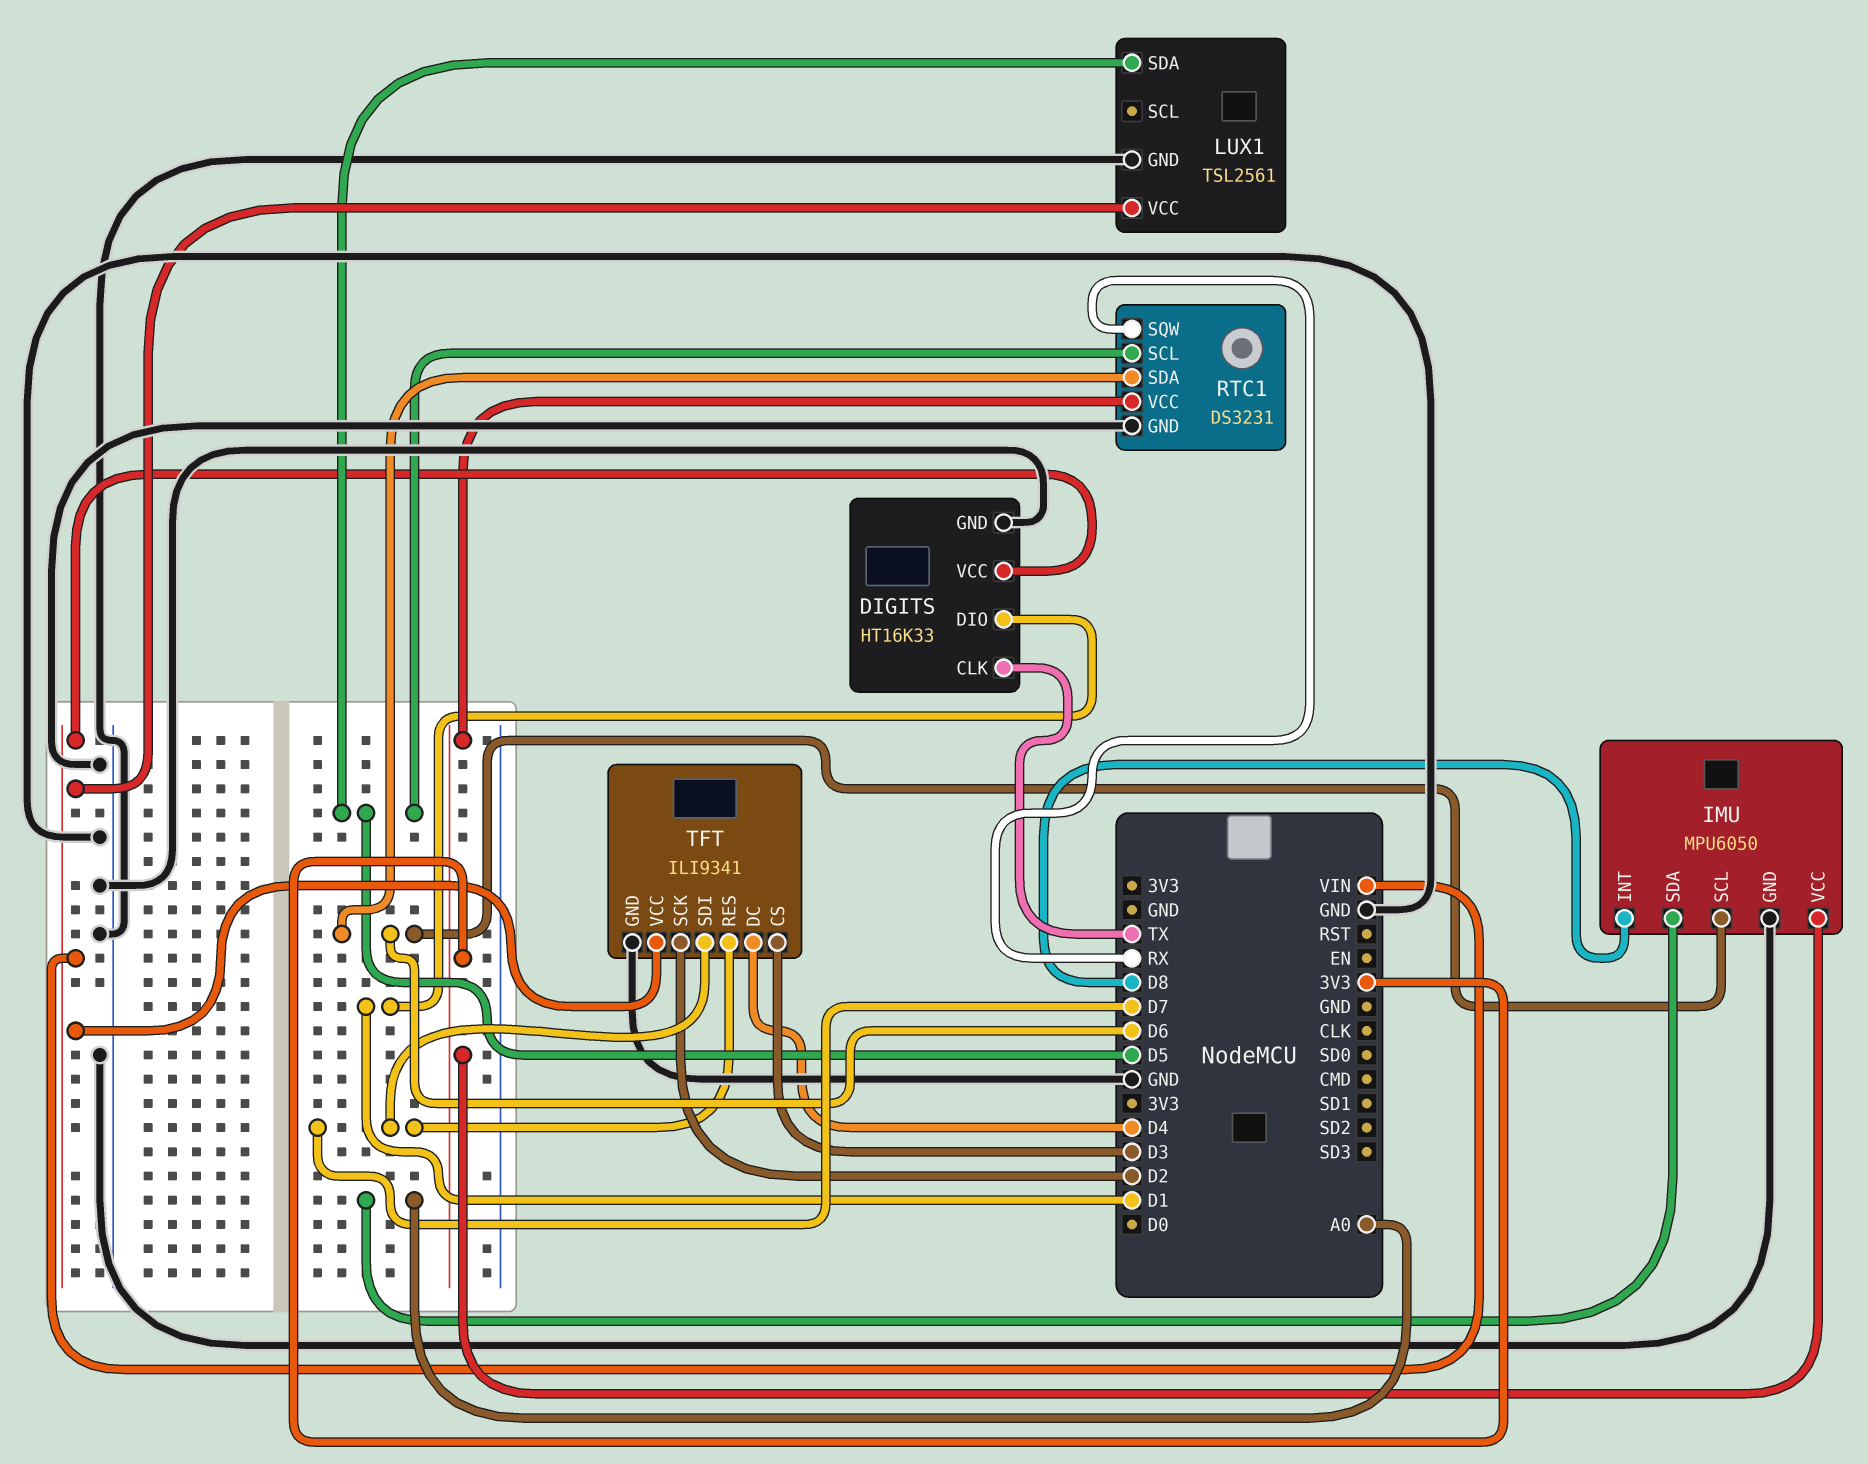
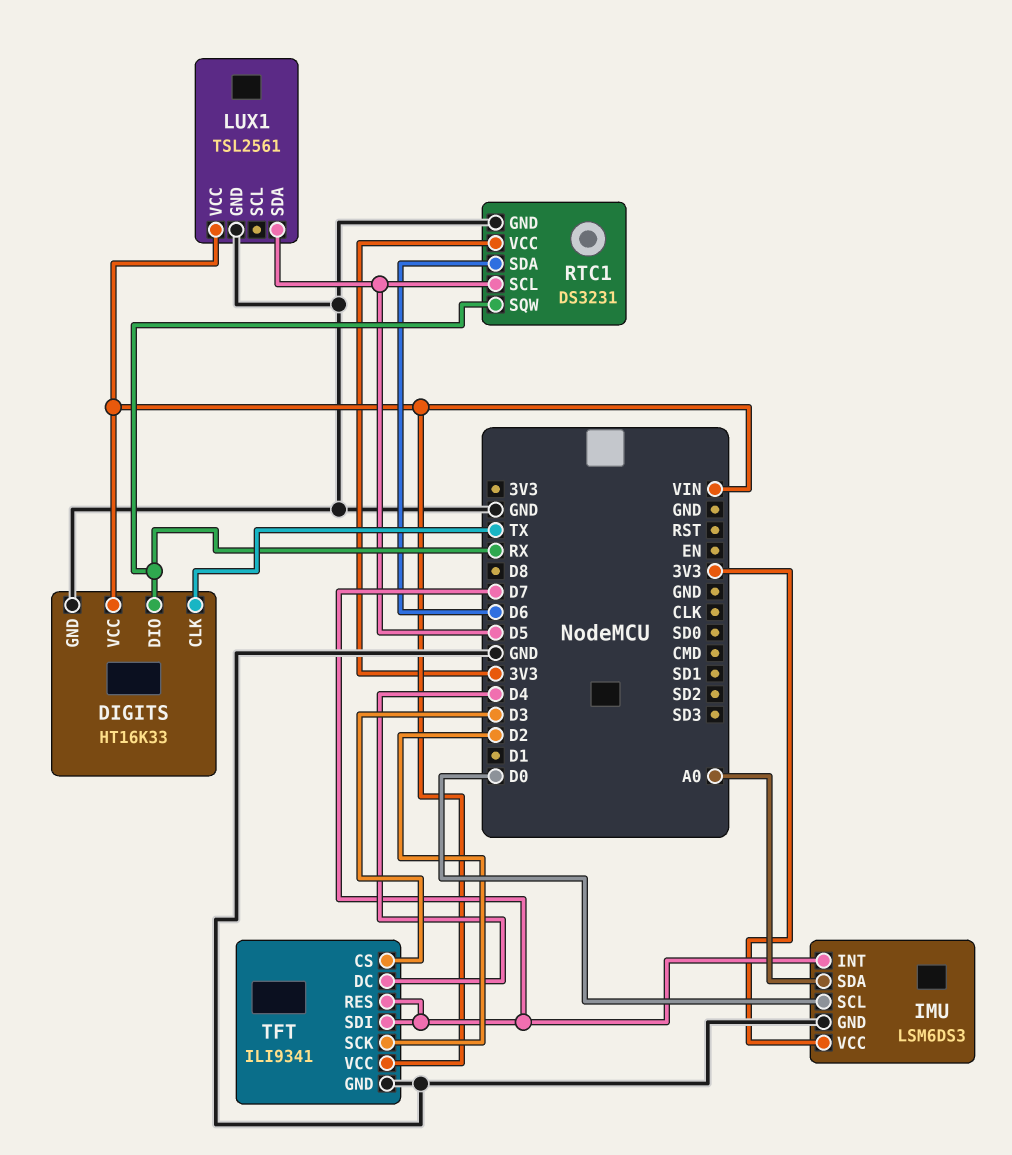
DIGITS pin DIO: D1 -> RX
IMU: MPU6050 -> LSM6DS3
IMU pin INT: D8 -> D7
IMU pin SCL: D6 -> D0

